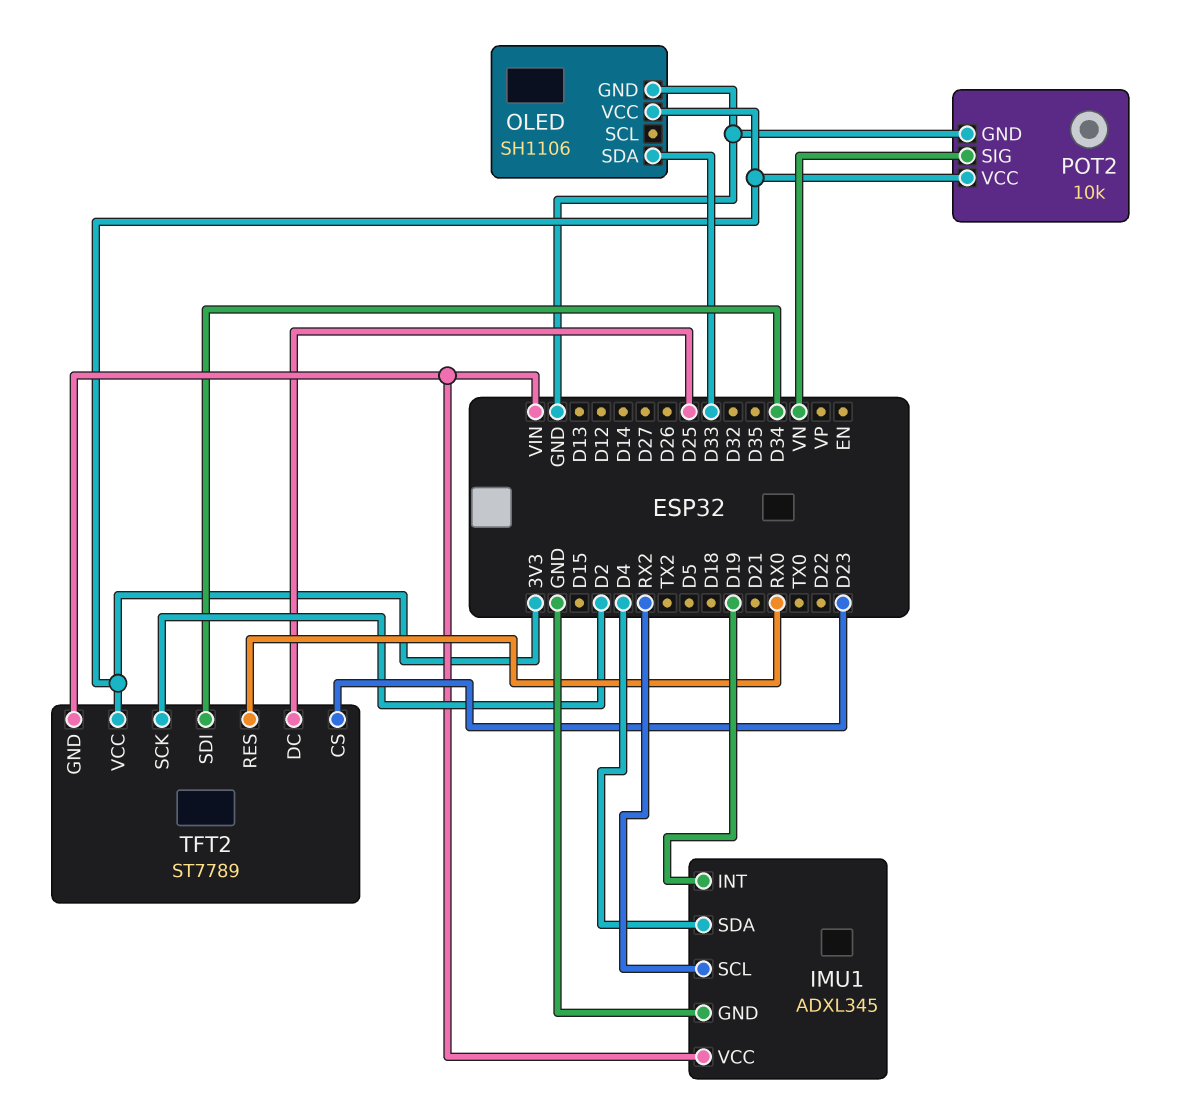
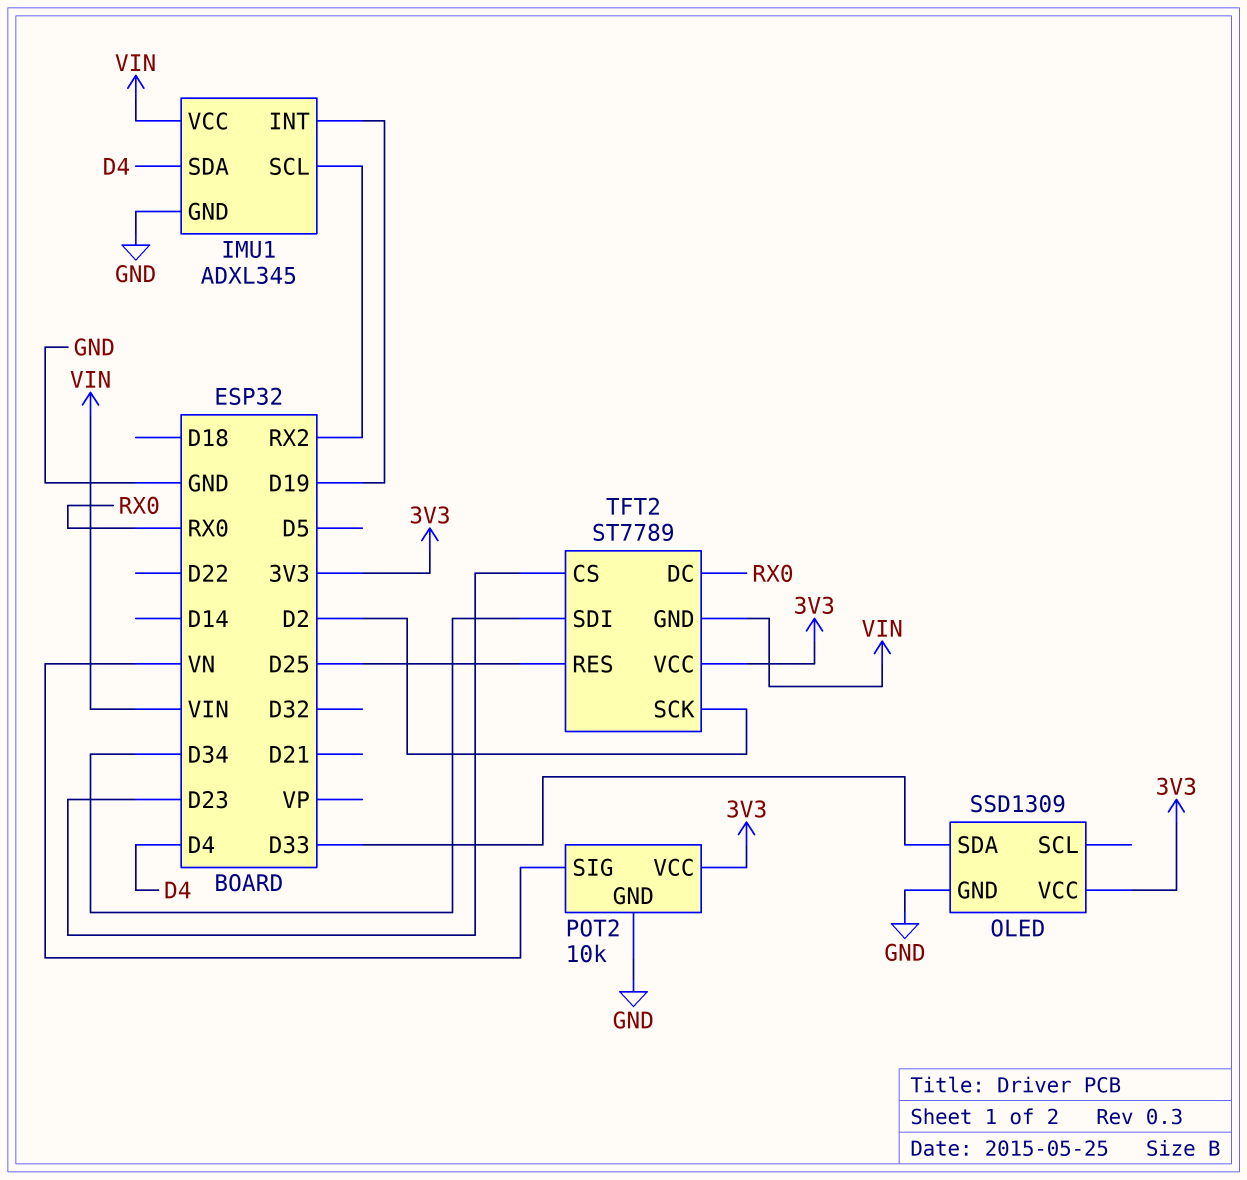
OLED: SH1106 -> SSD1309
TFT2 pin DC: D25 -> RX0
TFT2 pin RES: RX0 -> D25

